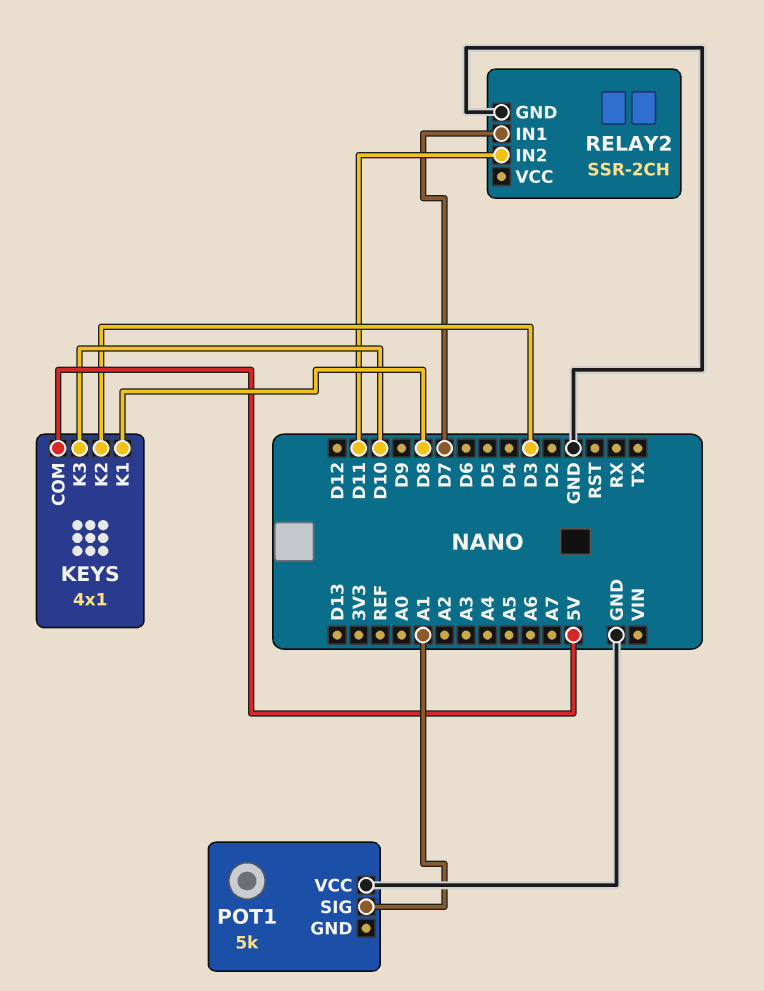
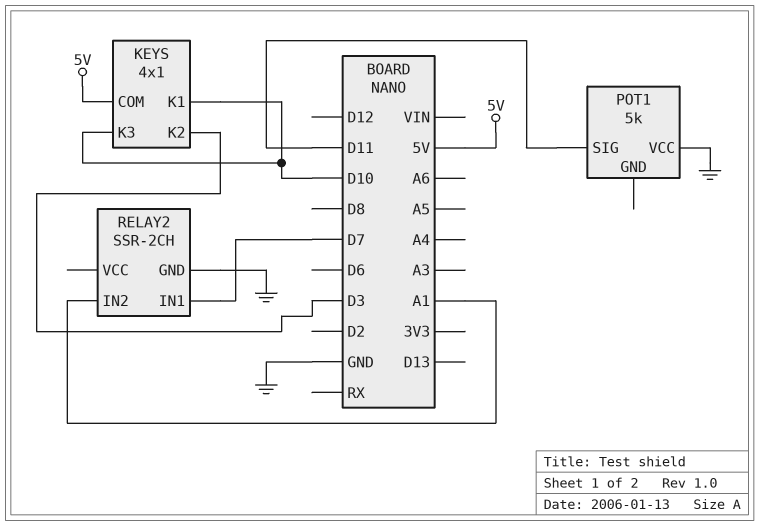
KEYS pin K1: D8 -> D10
POT1 pin SIG: A1 -> D11
RELAY2 pin IN2: D11 -> A1

